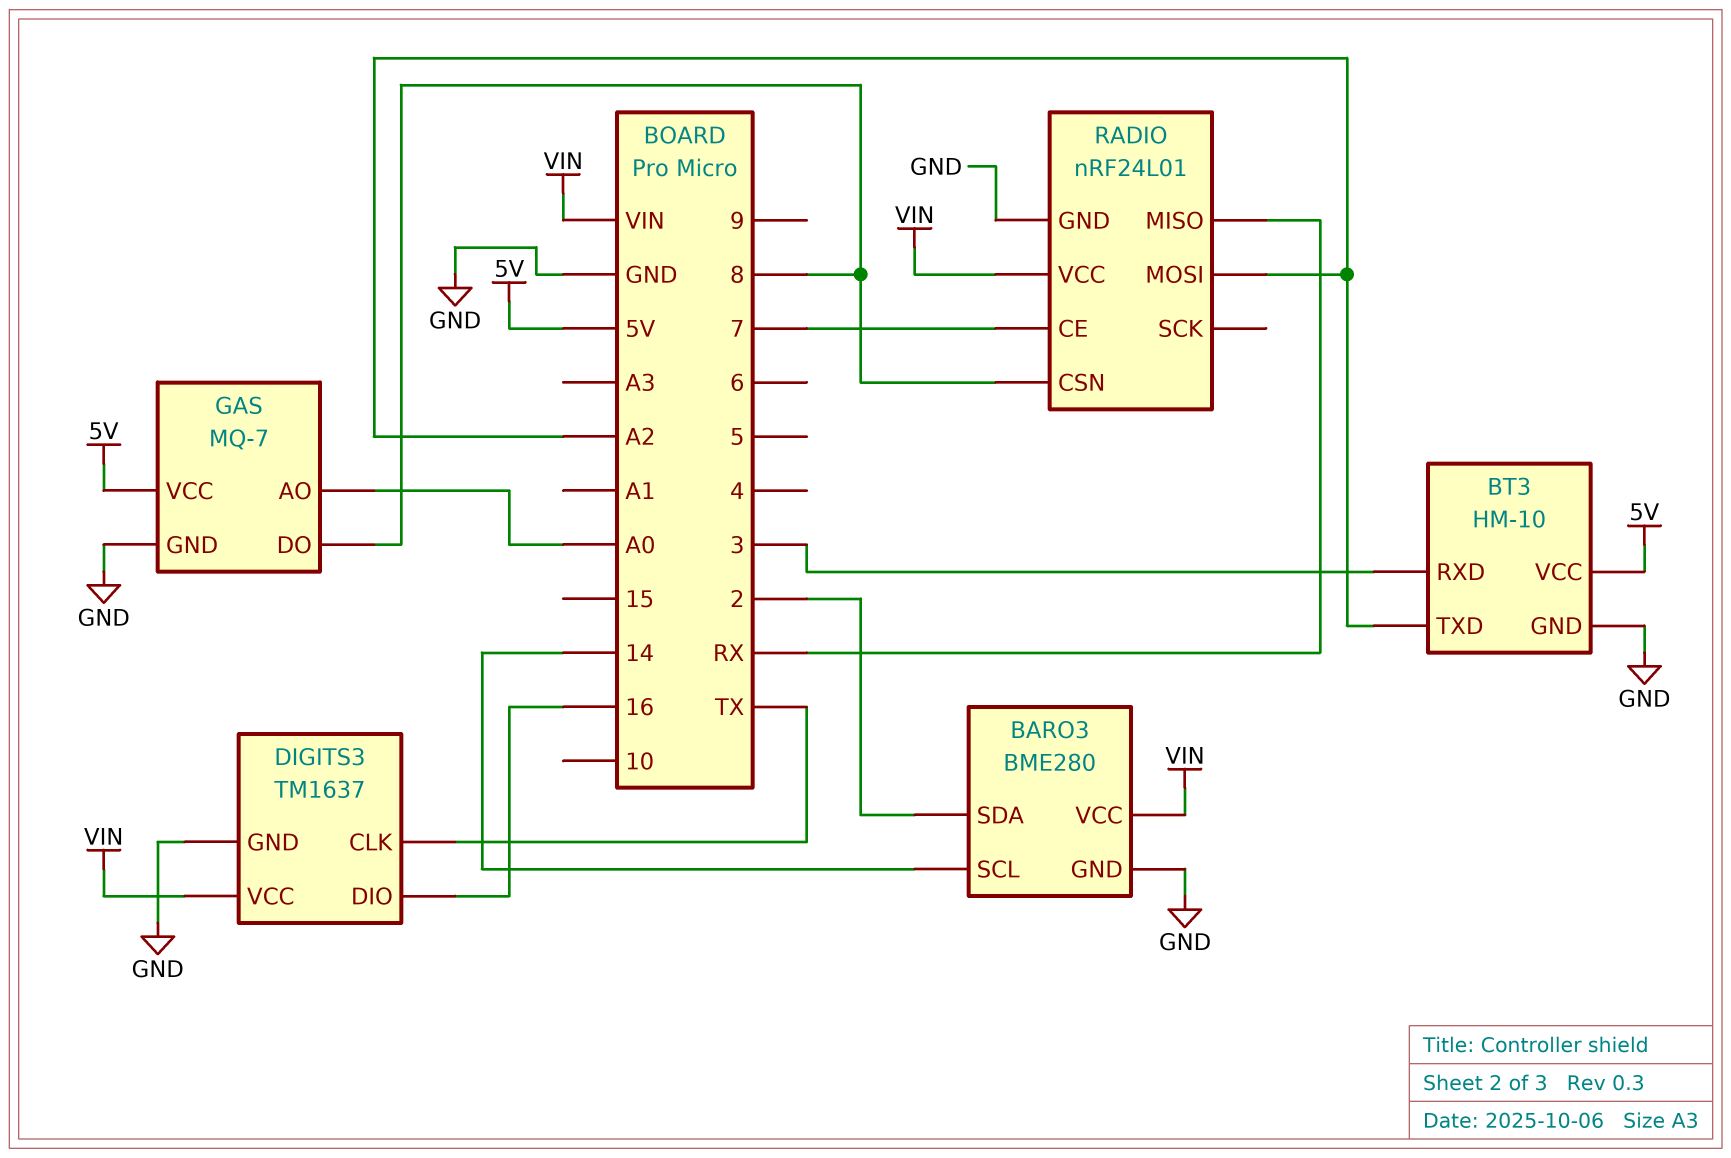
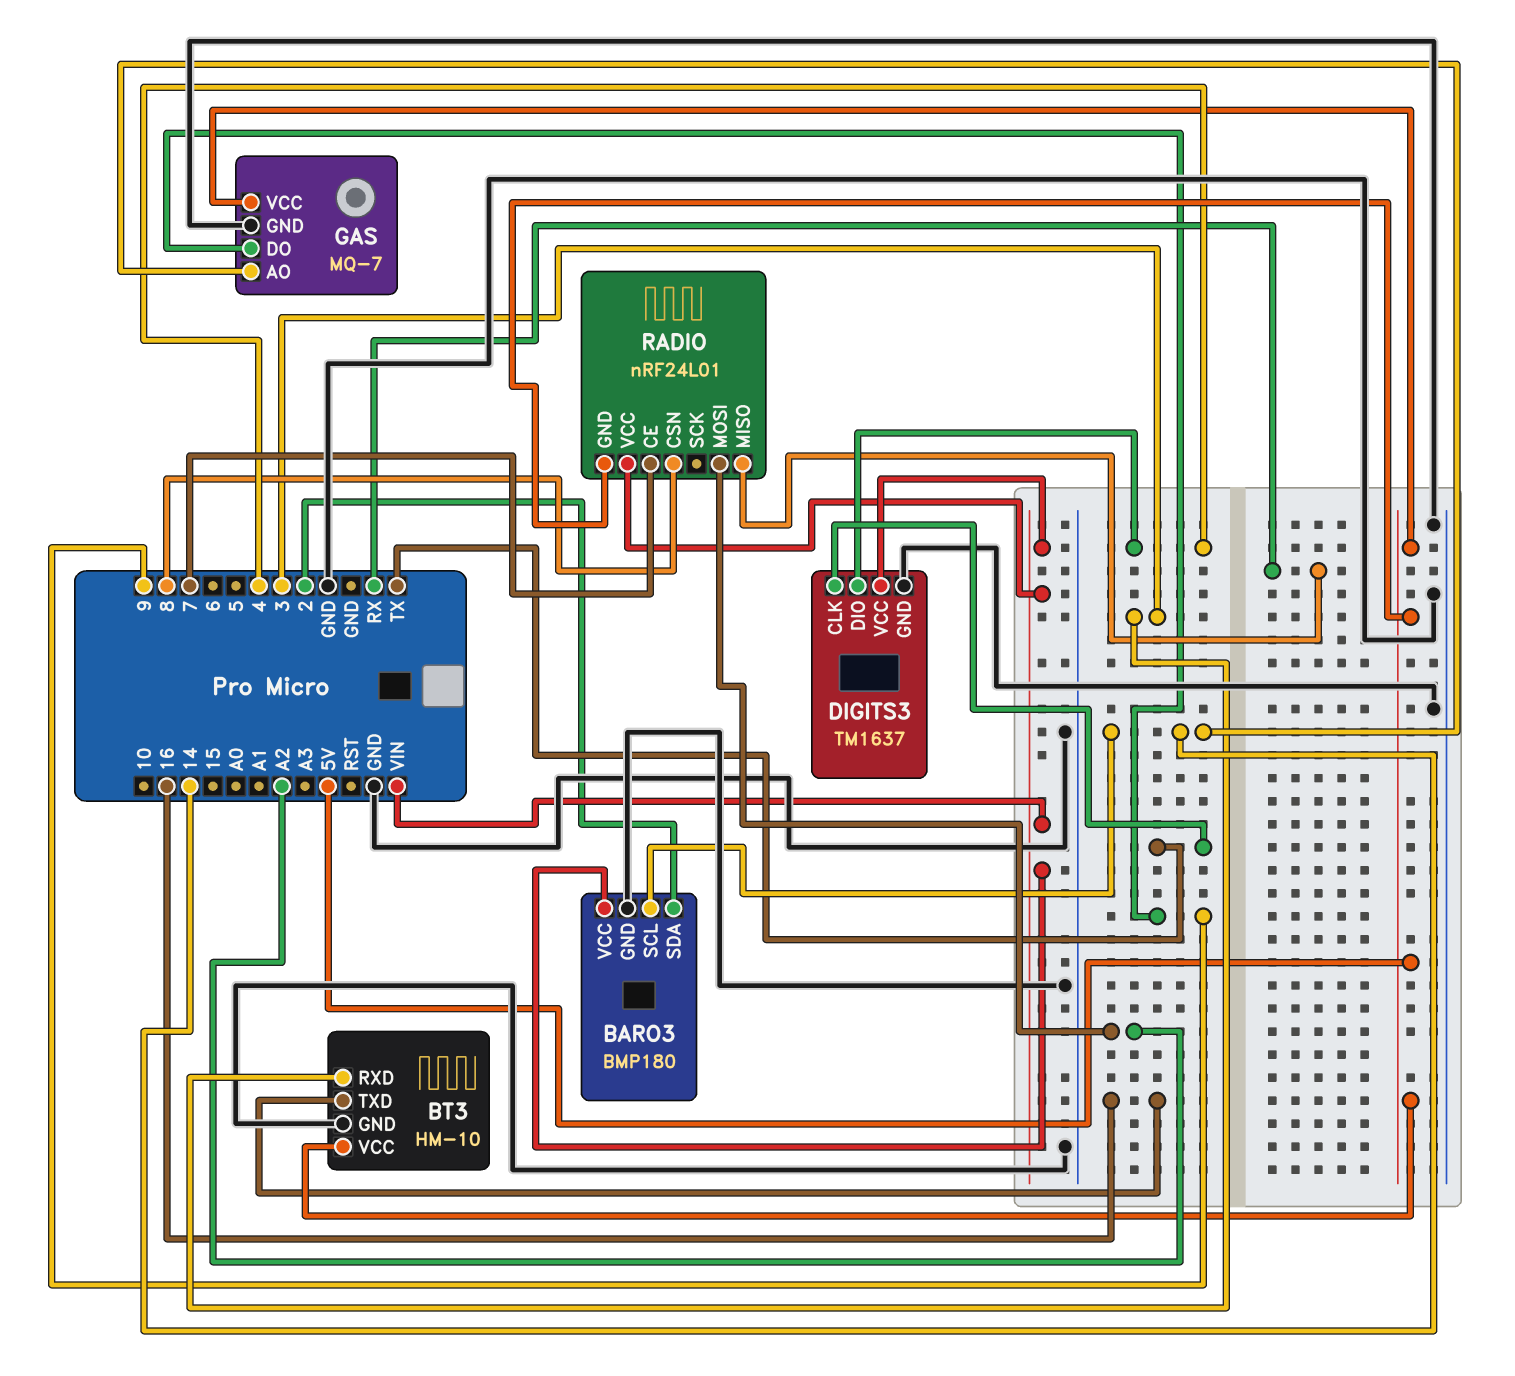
BARO3: BME280 -> BMP180
BT3 pin TXD: A2 -> 16
DIGITS3 pin DIO: 16 -> 4
GAS pin AO: A0 -> 14
GAS pin DO: 8 -> 9
RADIO pin GND: GND -> 5V

